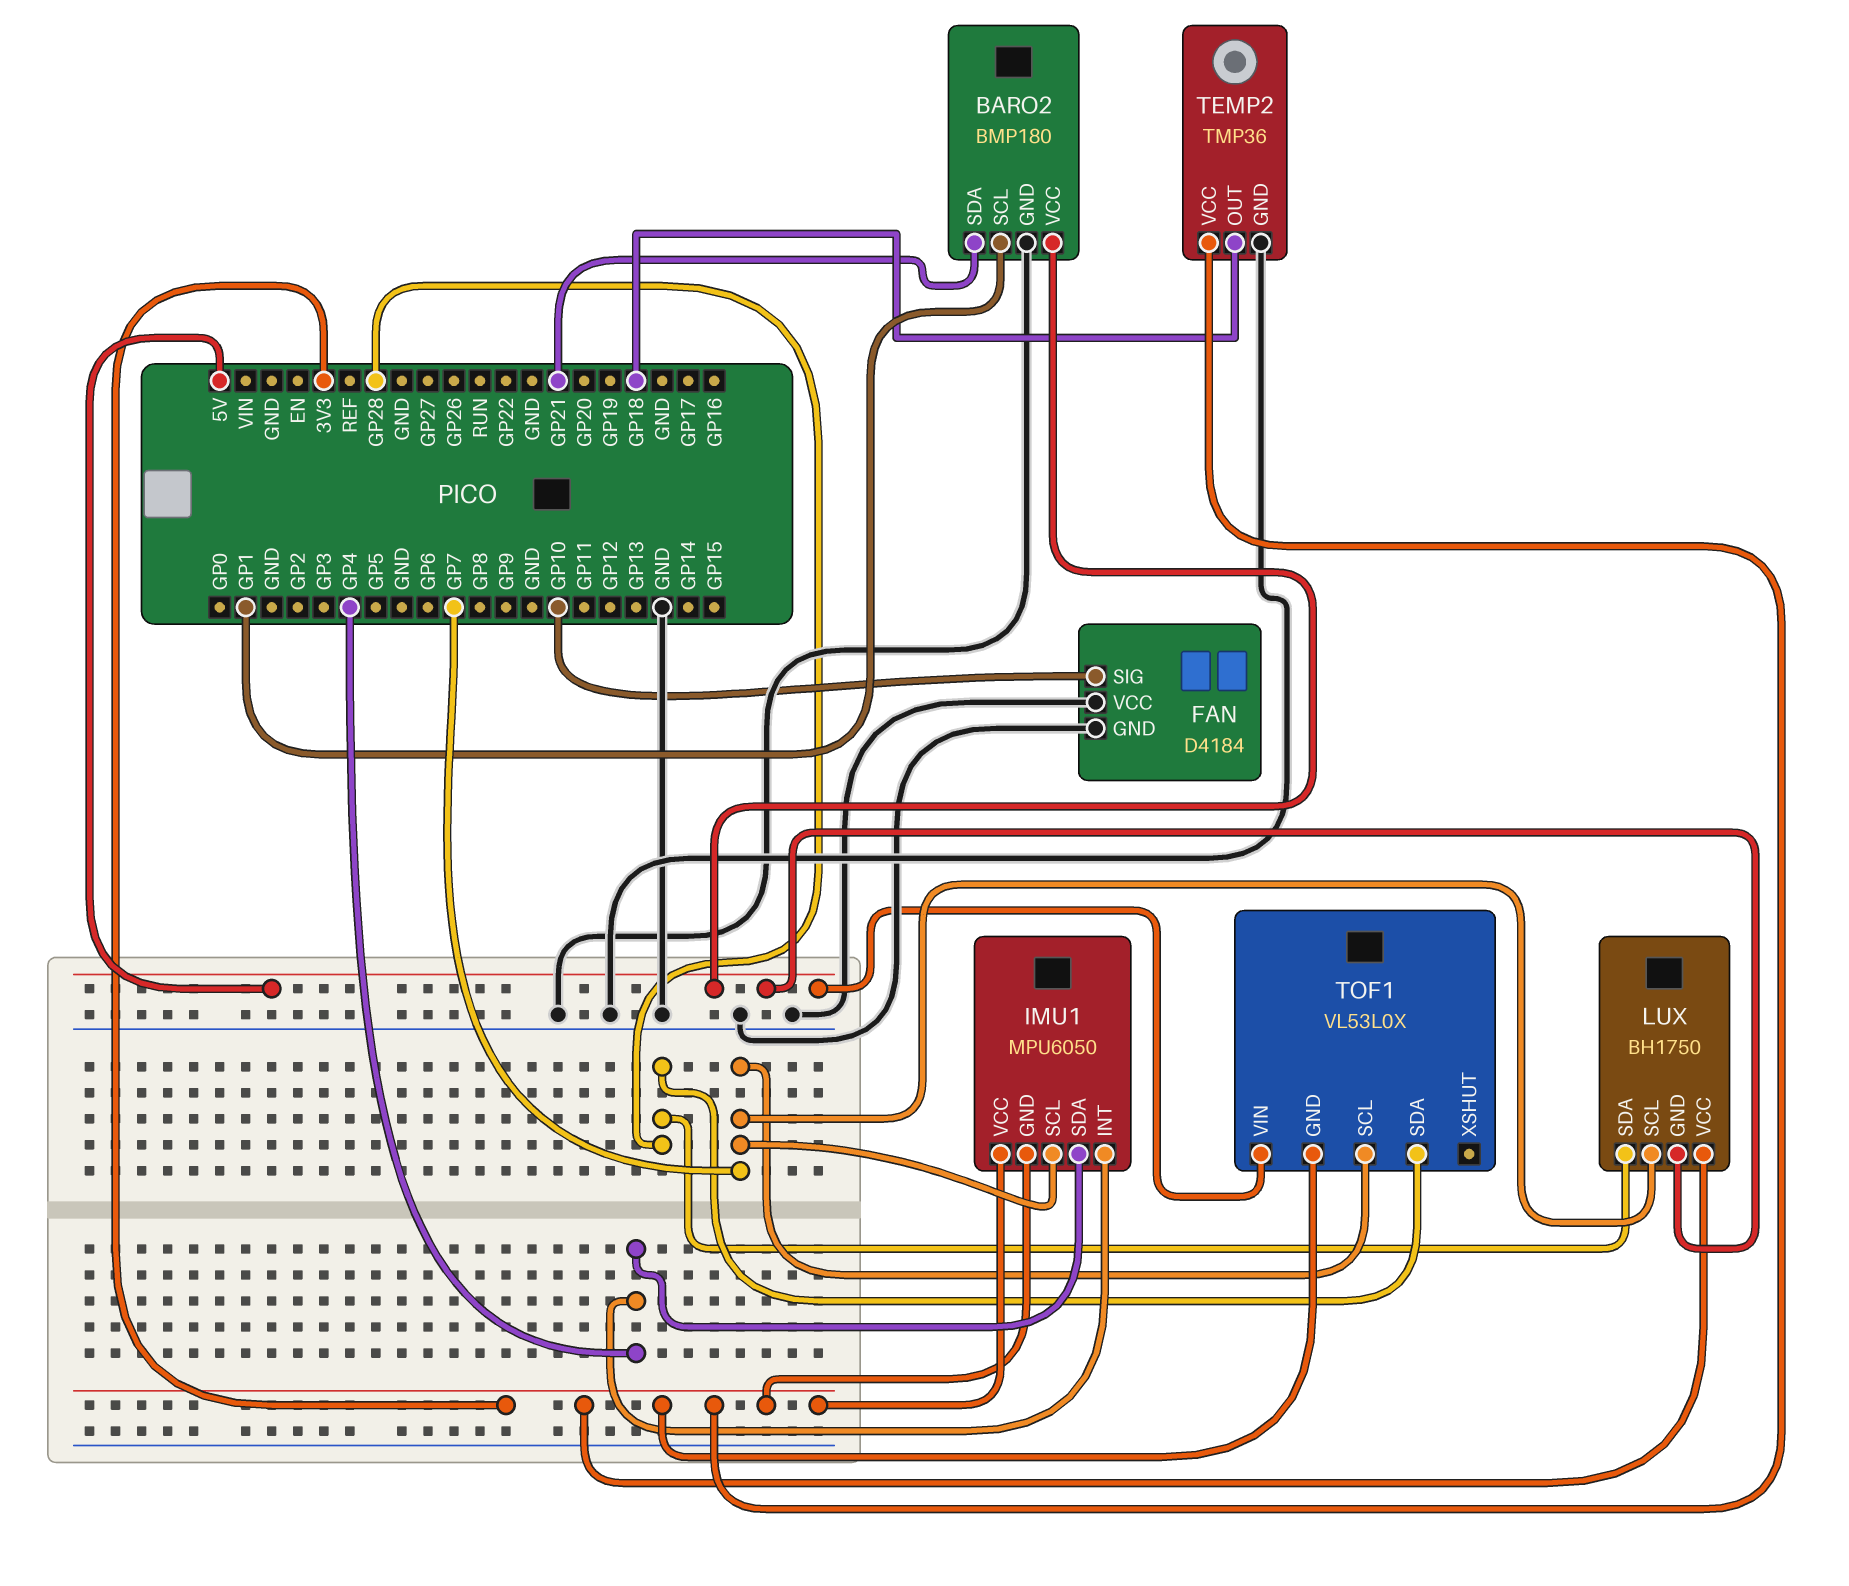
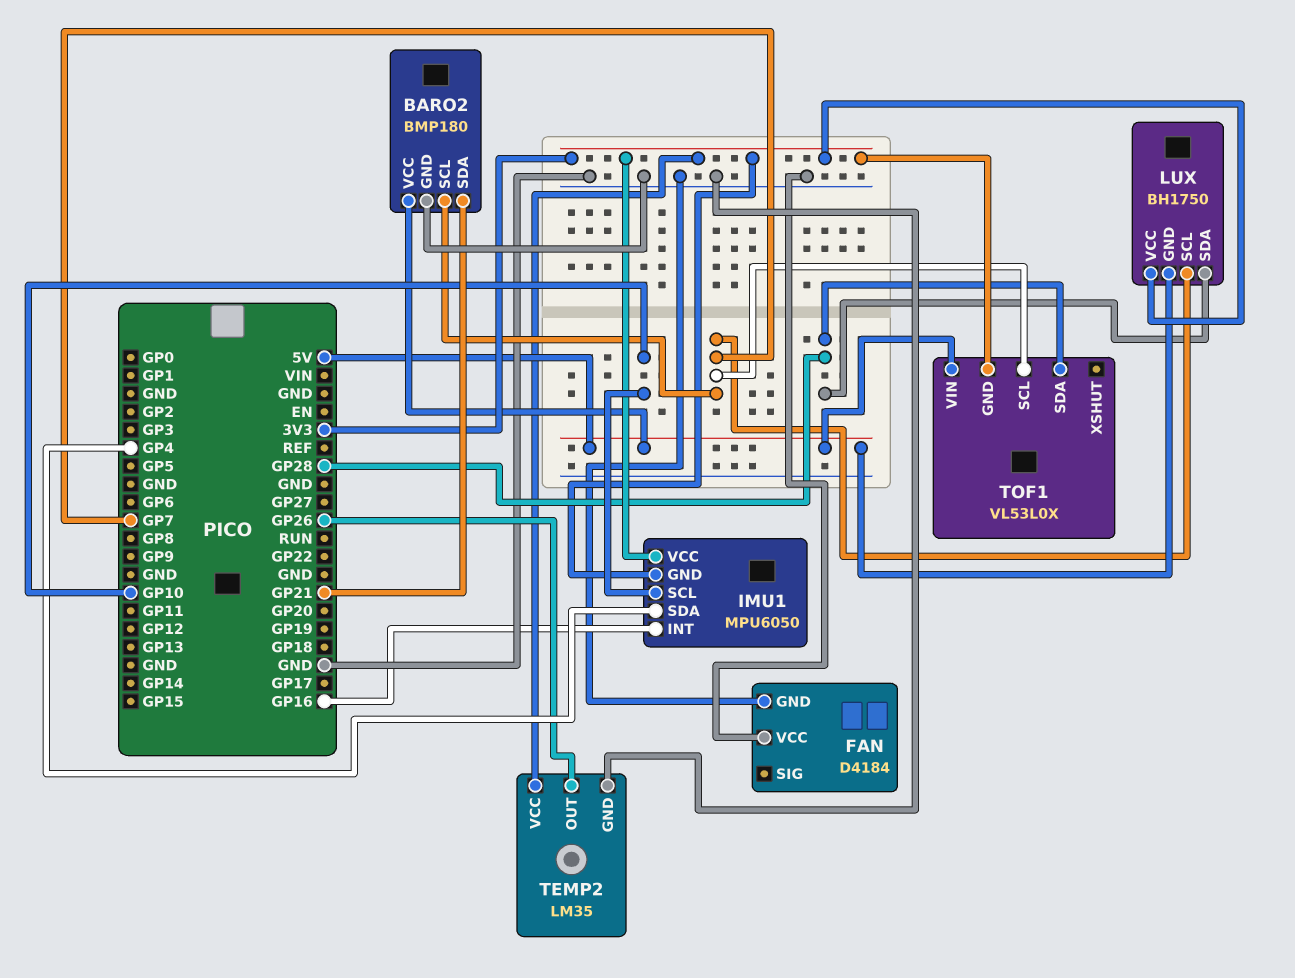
BARO2 pin SCL: GP1 -> GP7
FAN pin SIG: GP10 -> none
IMU1 pin INT: GP4 -> GP16
IMU1 pin SCL: GP7 -> GP10
TEMP2: TMP36 -> LM35
TEMP2 pin OUT: GP18 -> GP26

